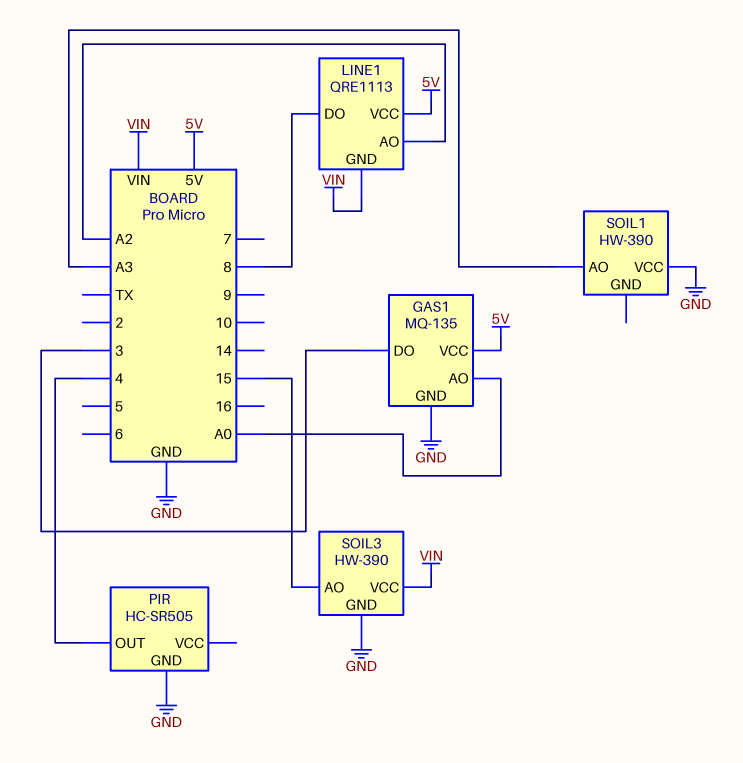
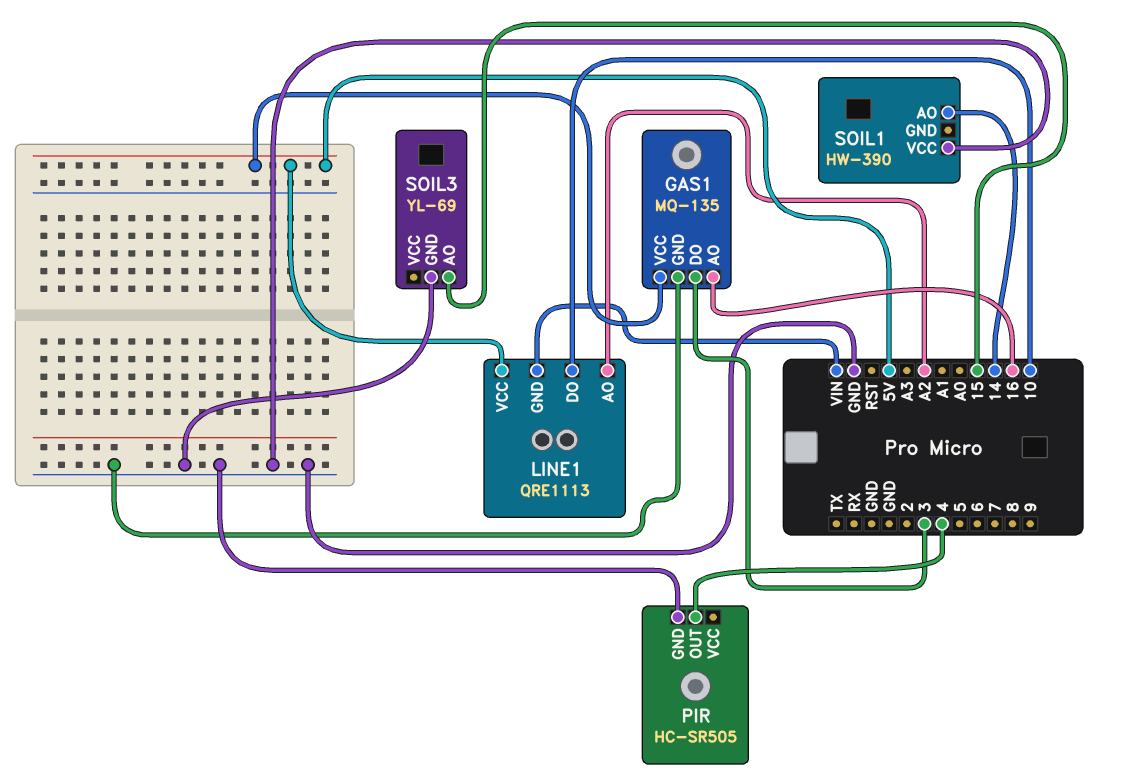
GAS1 pin AO: A0 -> 16
LINE1 pin DO: 8 -> 10
SOIL1 pin AO: A3 -> 14
SOIL3: HW-390 -> YL-69
SOIL3 pin VCC: VIN -> none

